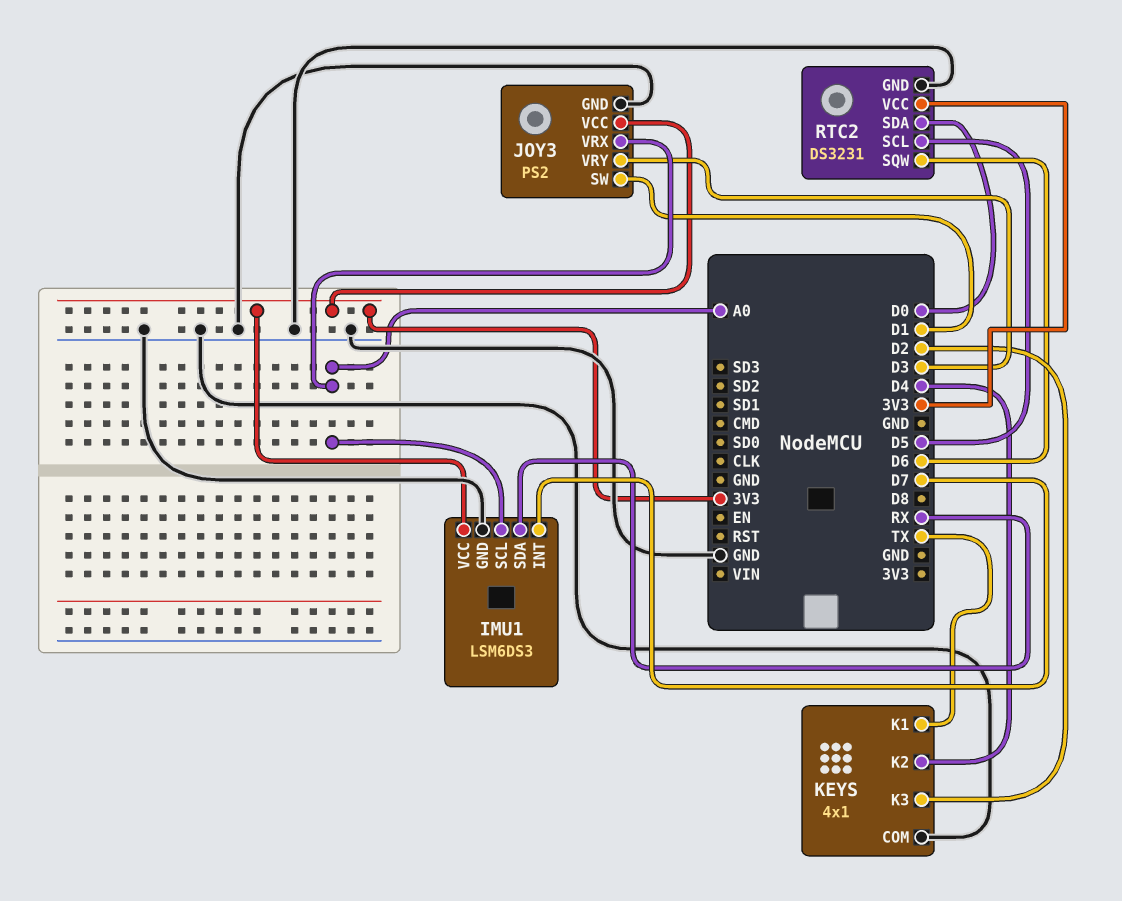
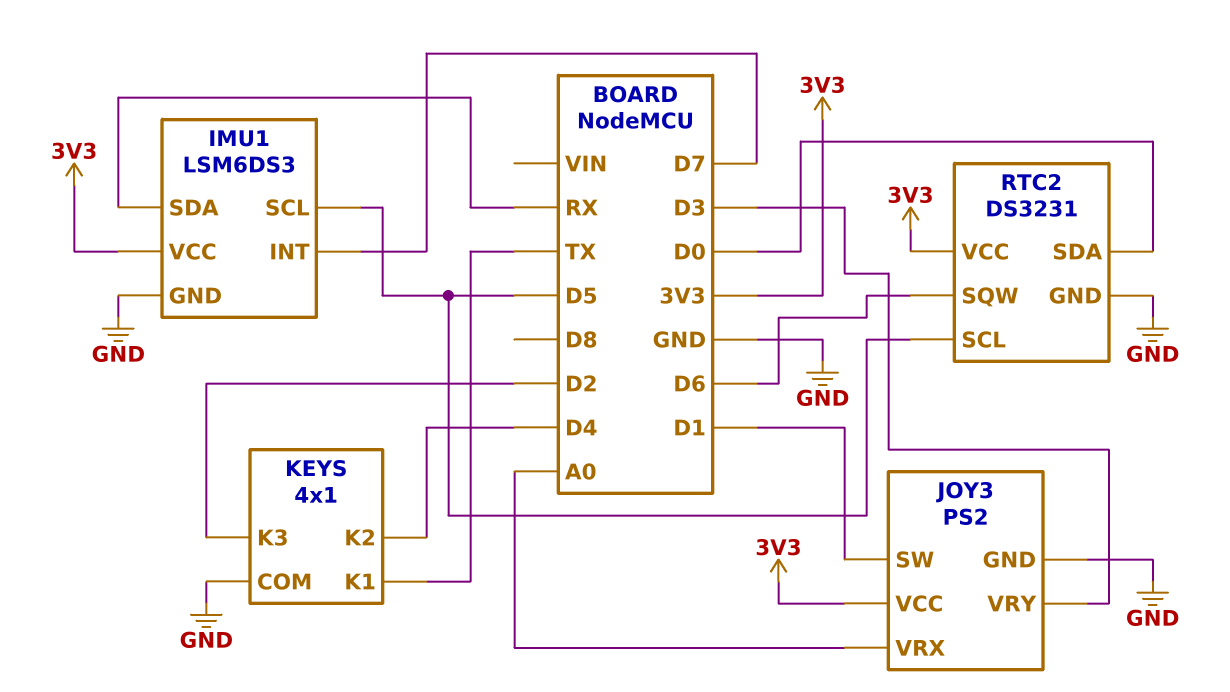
IMU1 pin SCL: A0 -> D5

